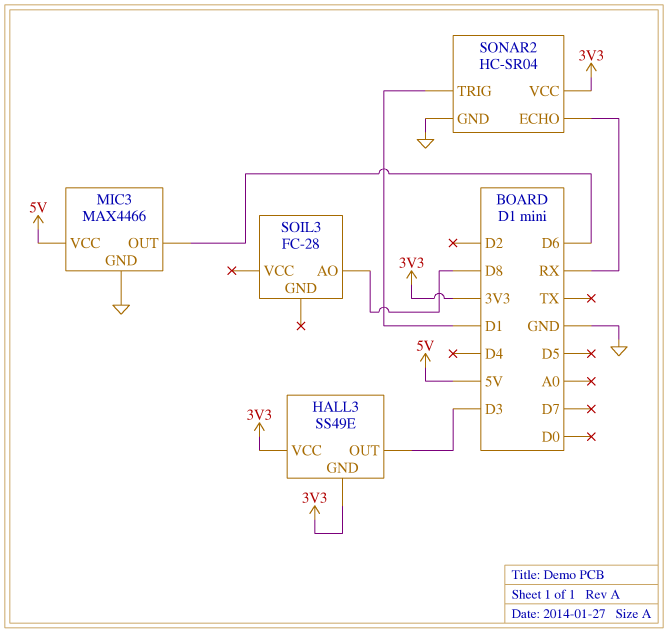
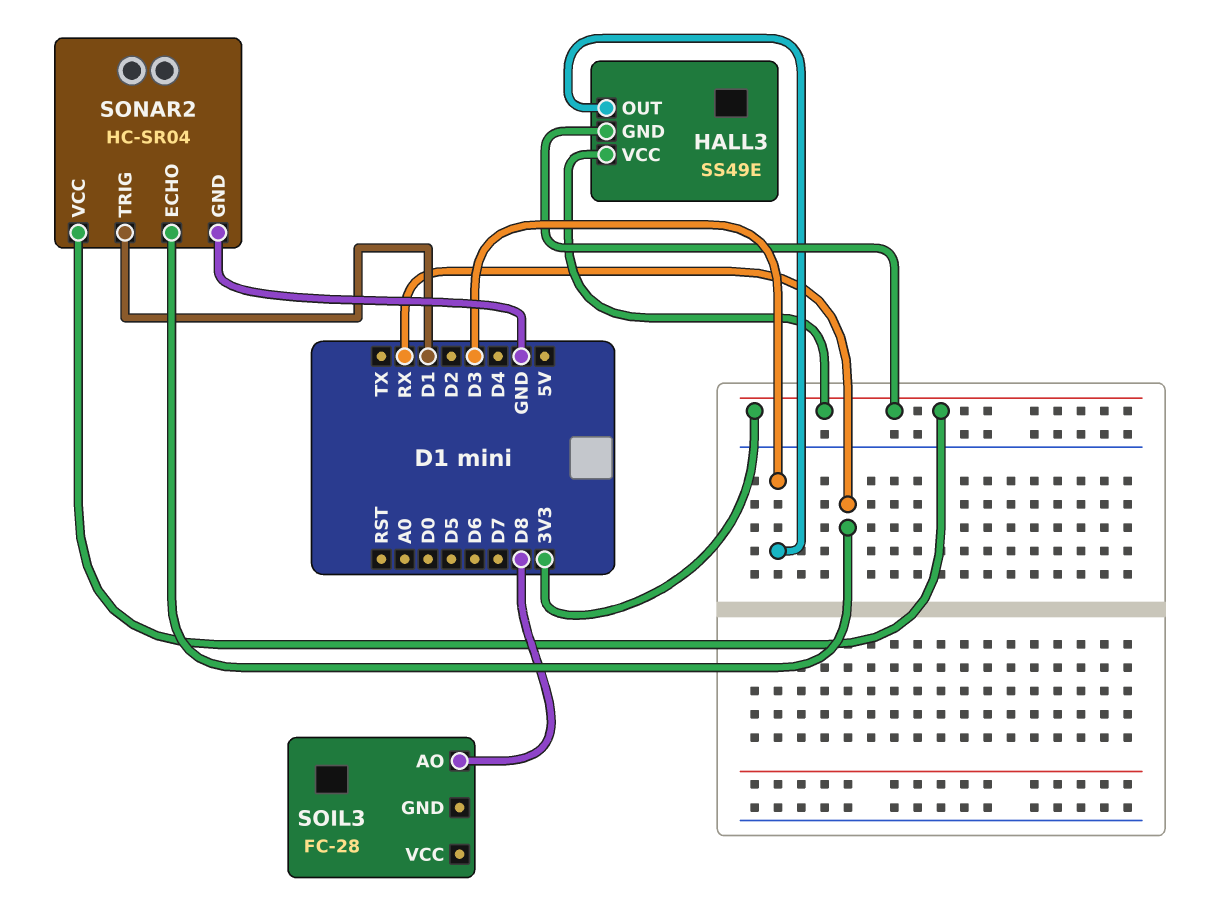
MIC3: MAX4466 -> none
MIC3 pin GND: GND -> none
MIC3 pin OUT: D6 -> none
MIC3 pin VCC: 5V -> none

